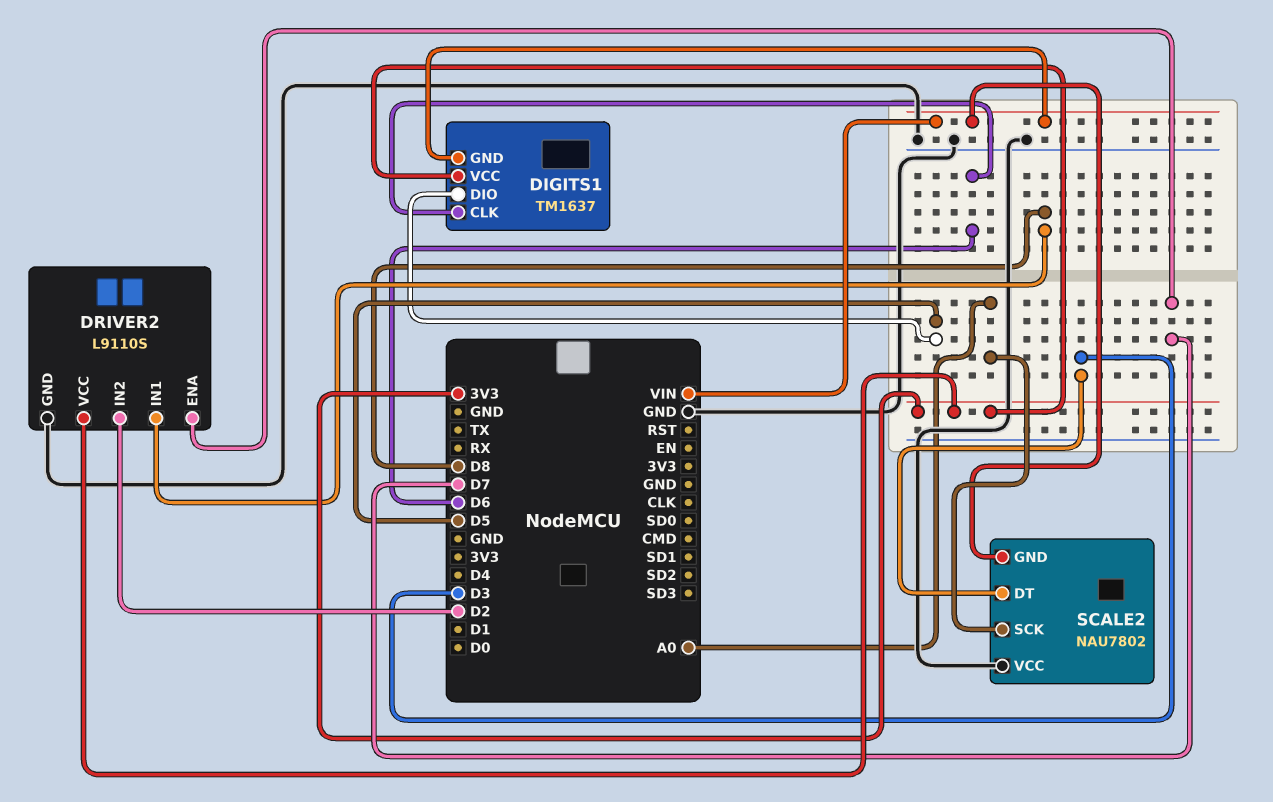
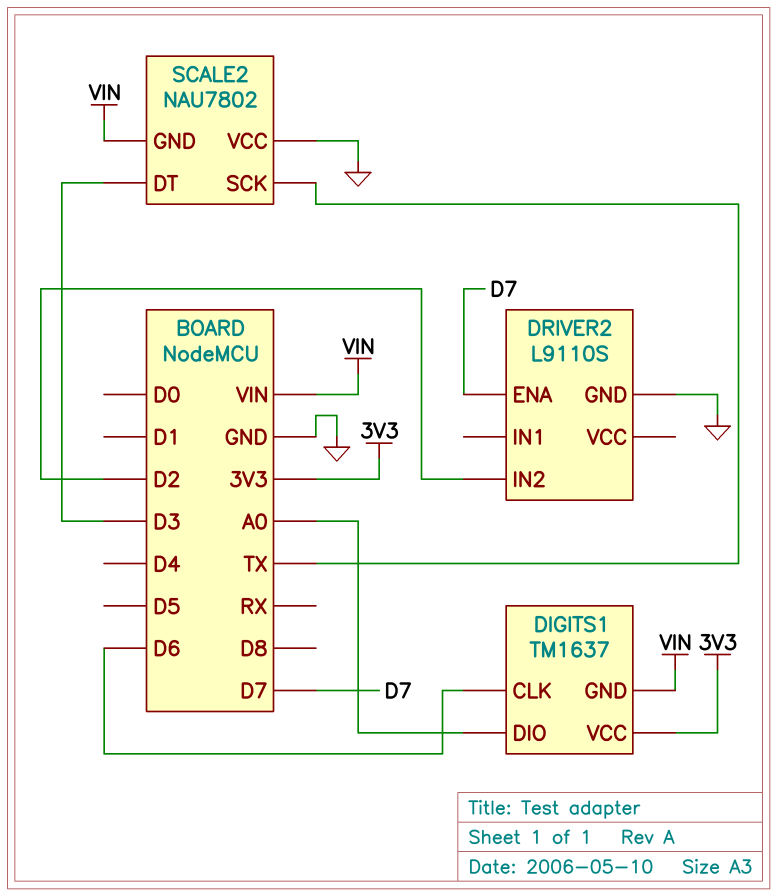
DIGITS1 pin DIO: D5 -> A0
DRIVER2 pin IN1: D8 -> none
DRIVER2 pin VCC: 3V3 -> none
SCALE2 pin SCK: A0 -> TX

